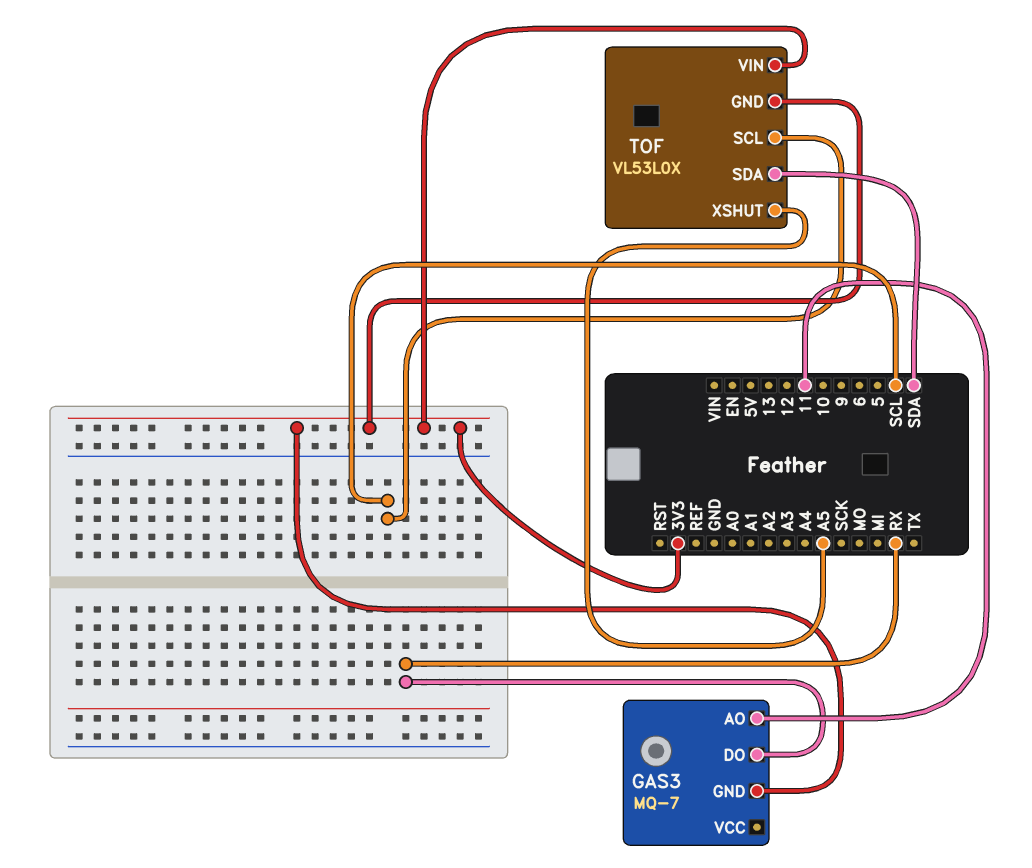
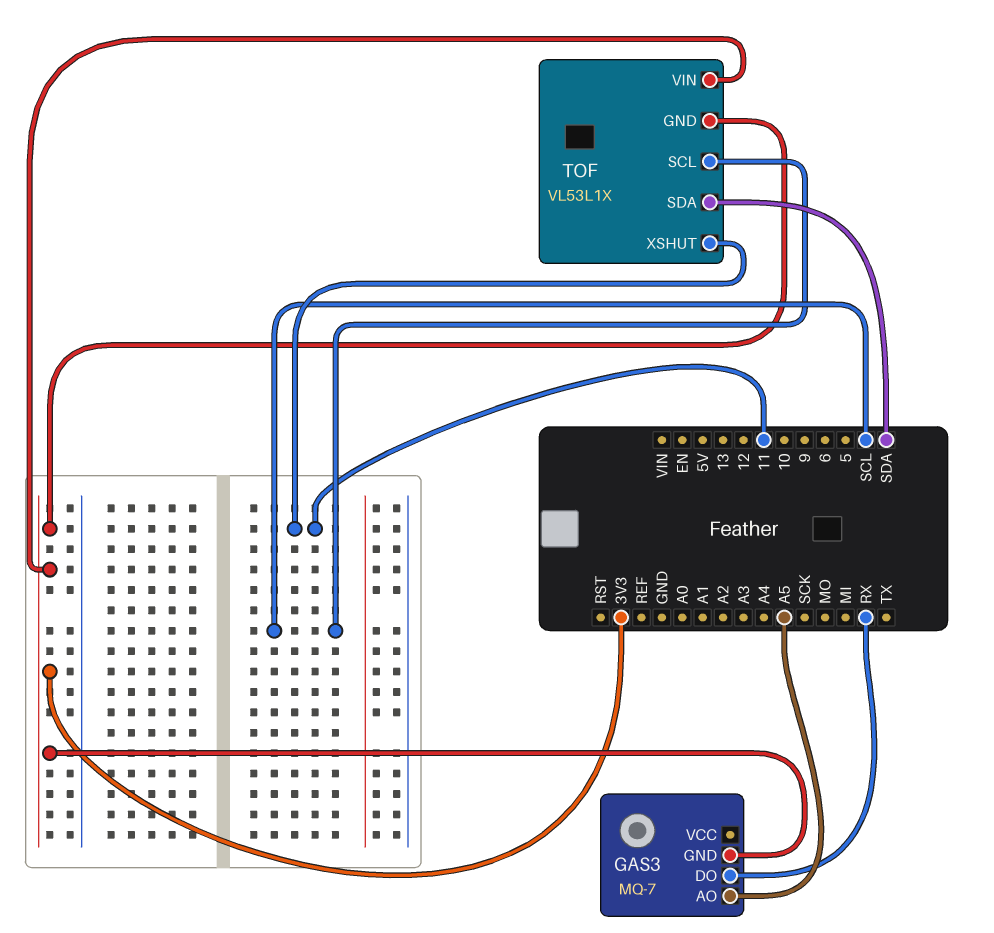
GAS3 pin AO: 11 -> A5
TOF: VL53L0X -> VL53L1X
TOF pin XSHUT: A5 -> 11

